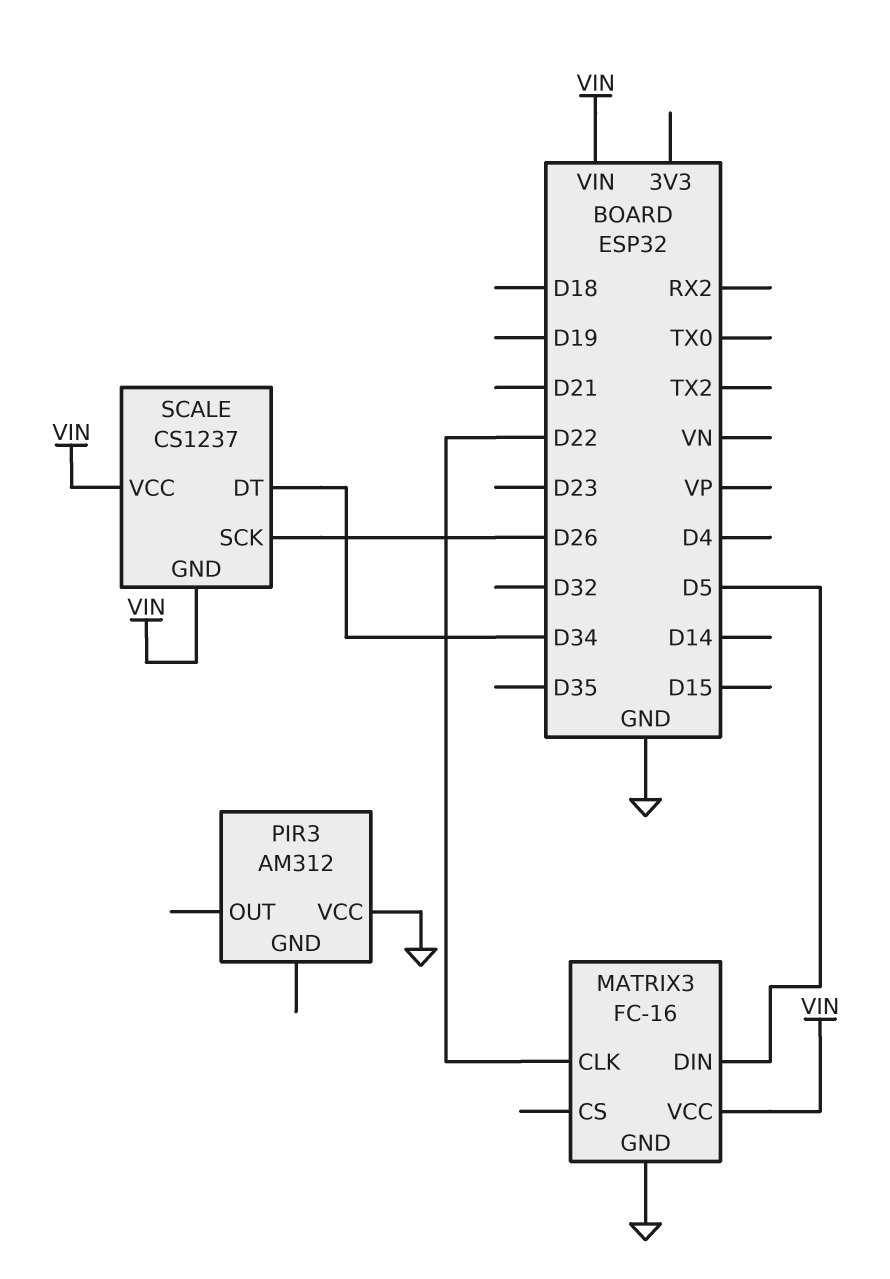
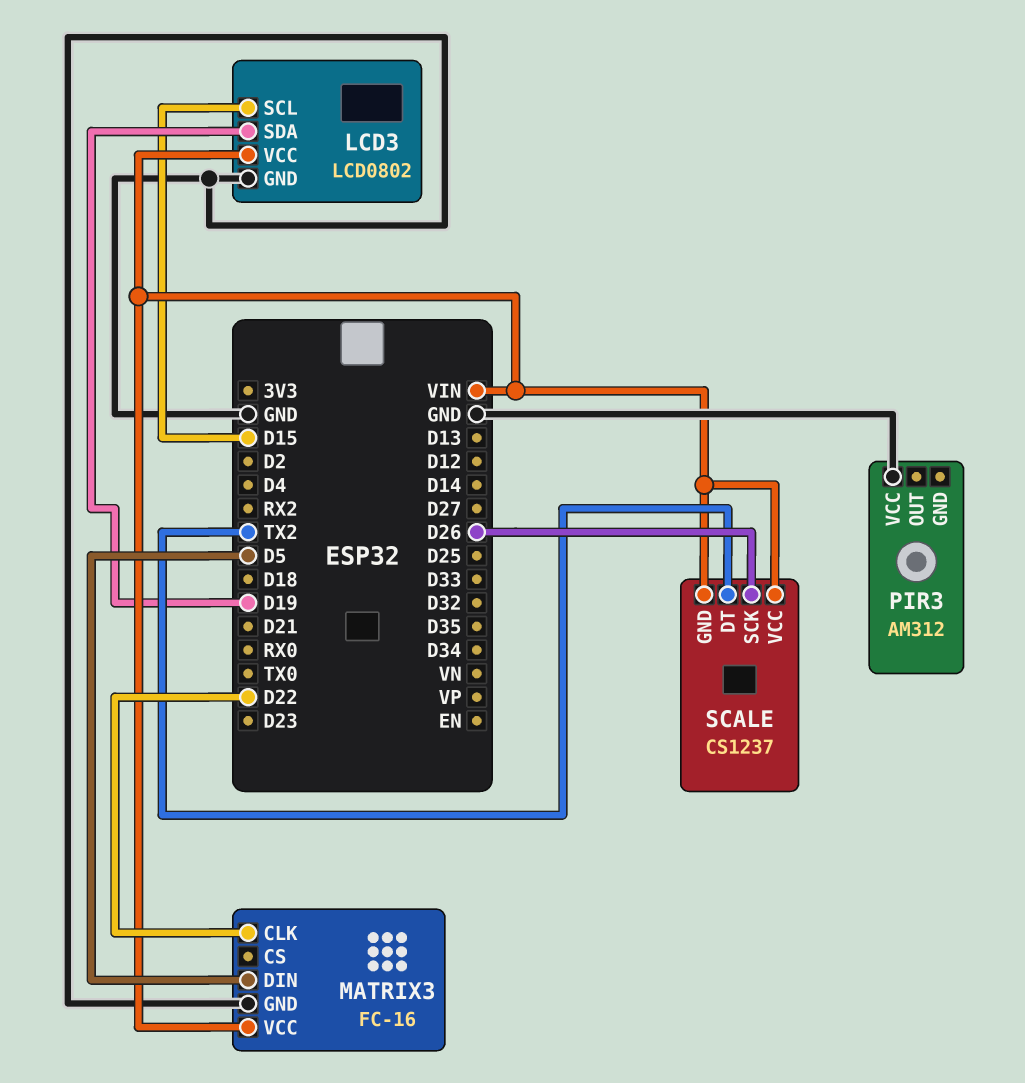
LCD3: none -> LCD0802
LCD3 pin GND: none -> GND
LCD3 pin SCL: none -> D15
LCD3 pin SDA: none -> D19
LCD3 pin VCC: none -> VIN
SCALE pin DT: D34 -> TX2

